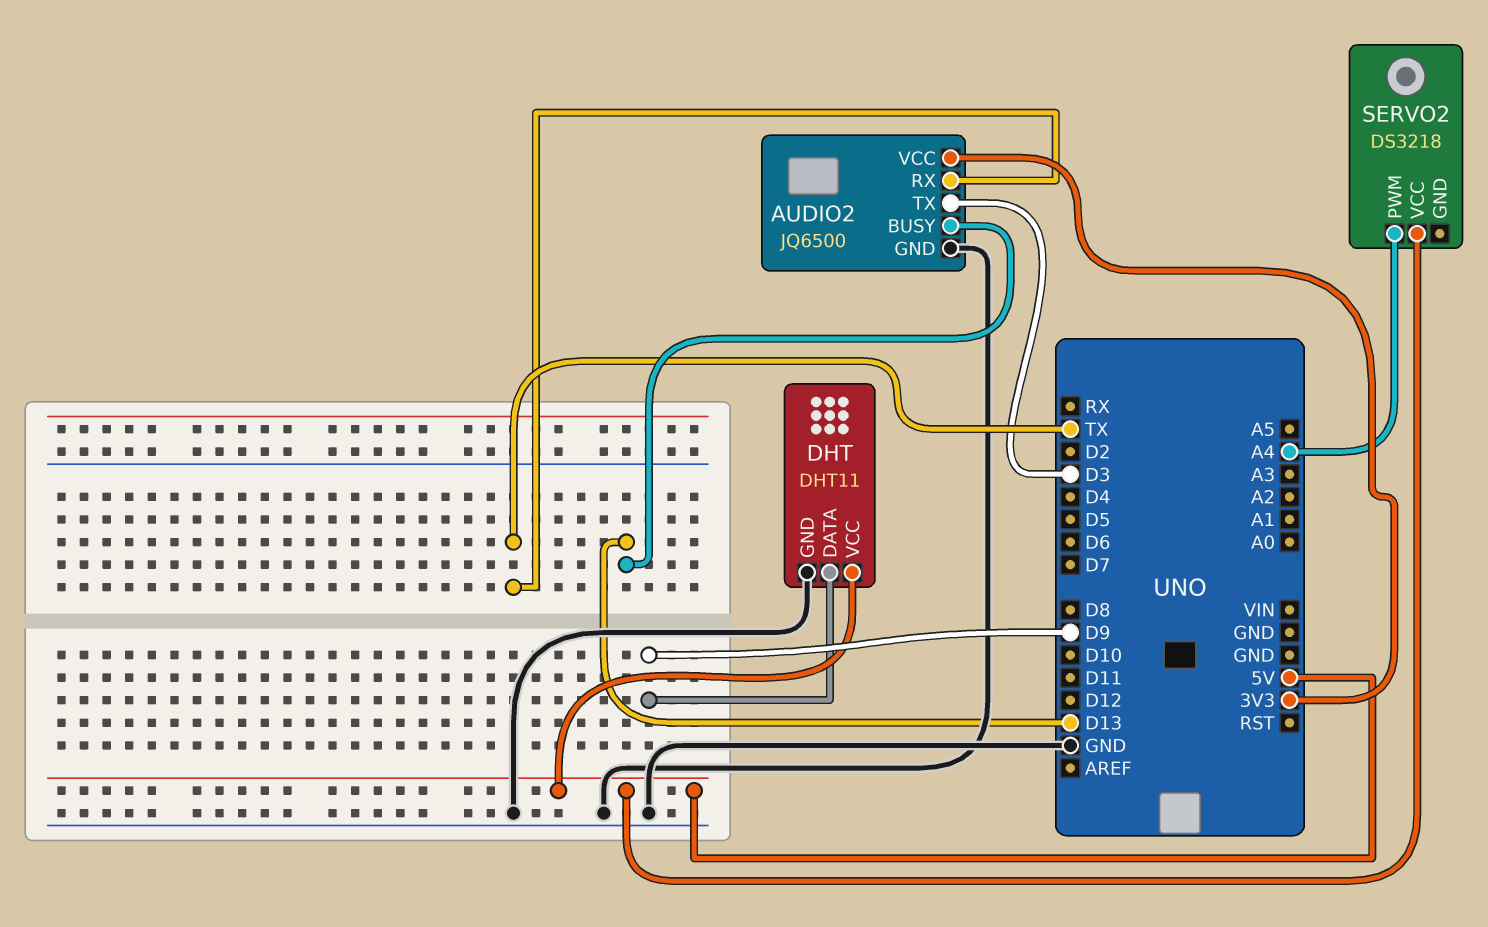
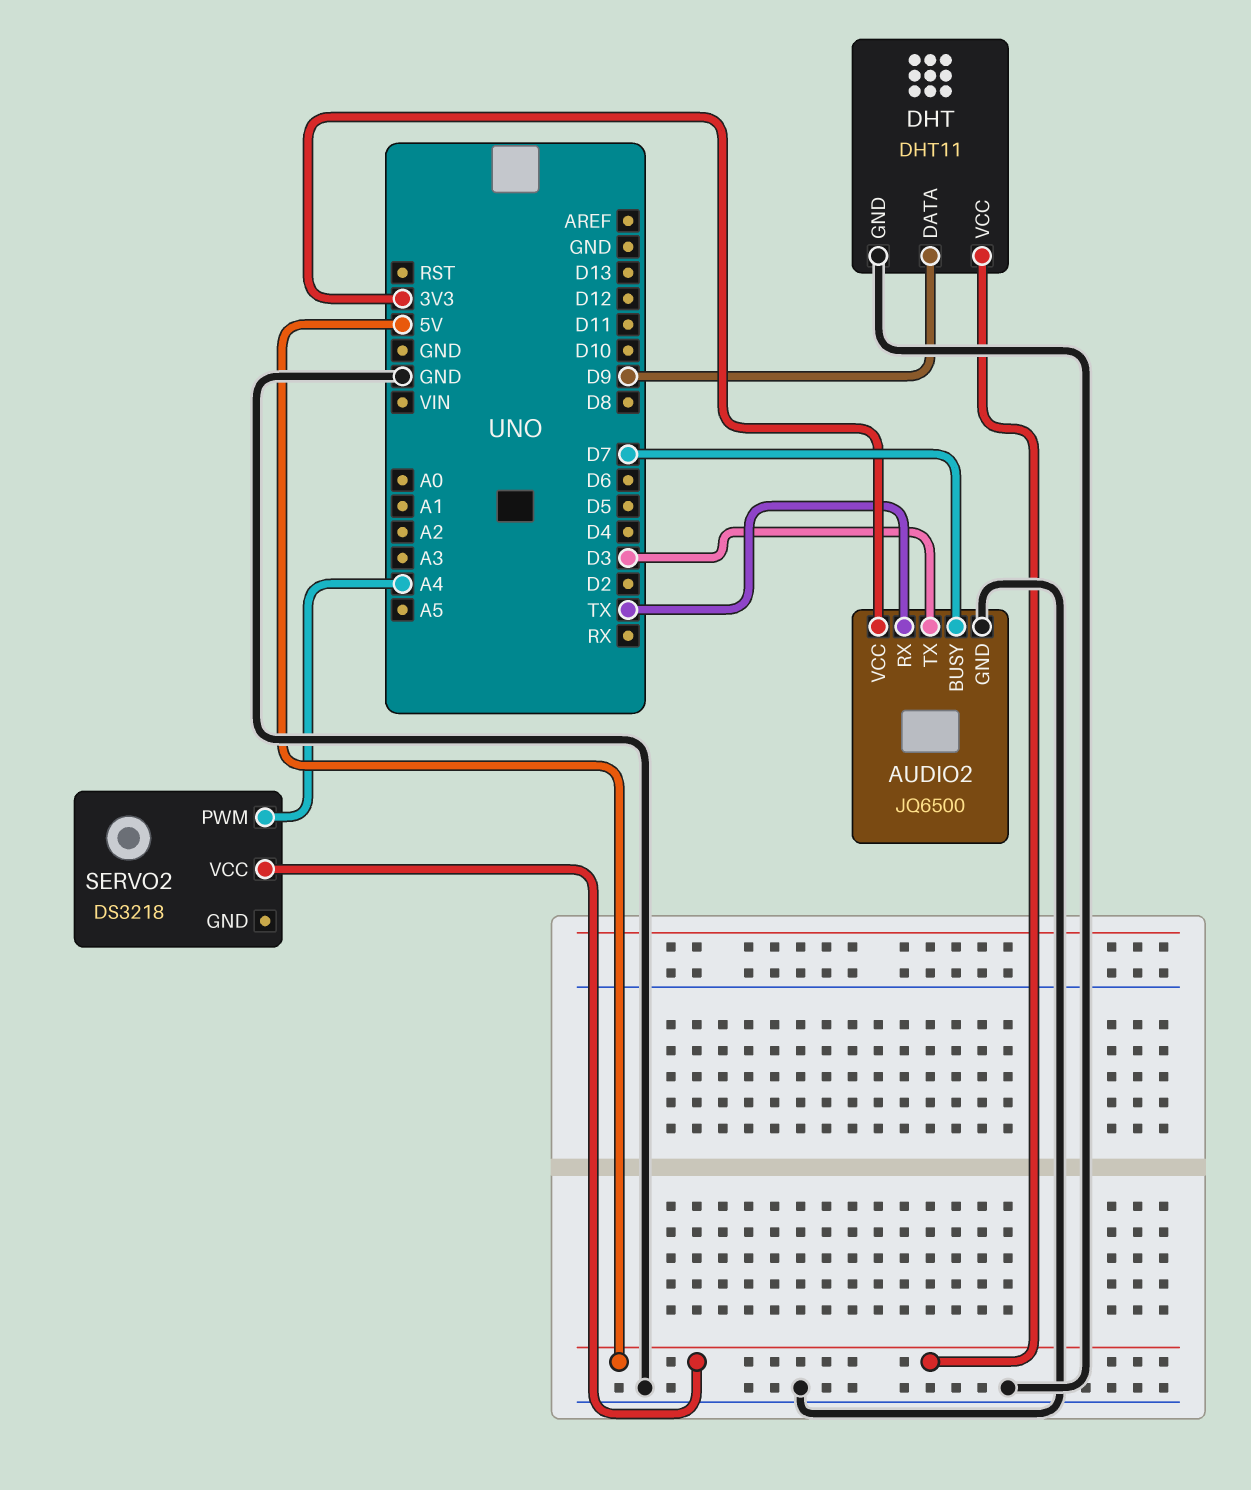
AUDIO2 pin BUSY: D13 -> D7

